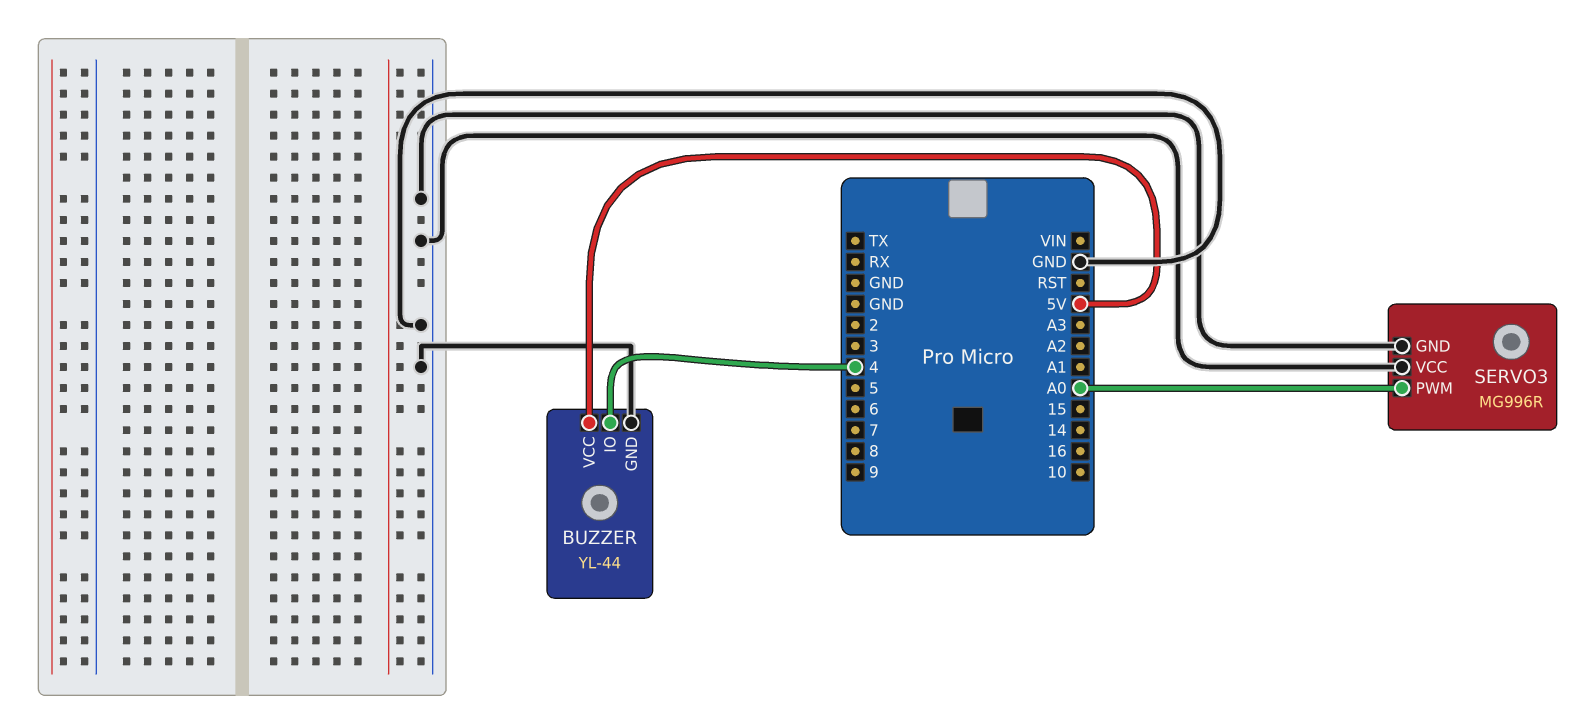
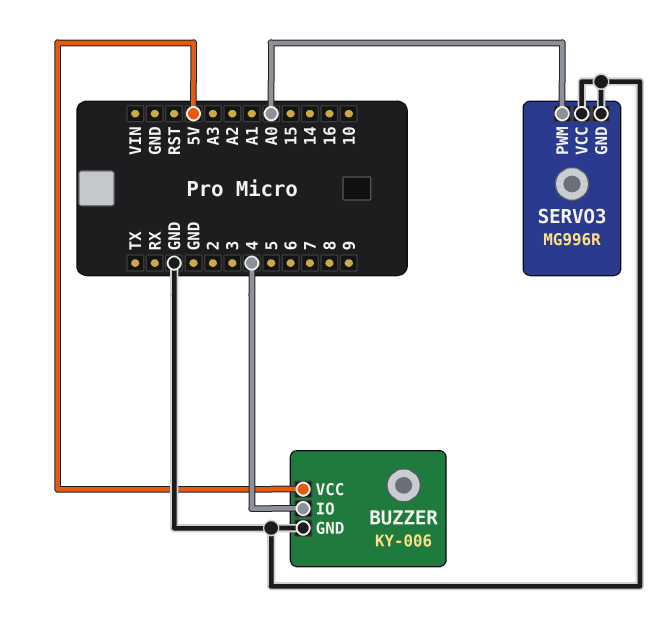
BUZZER: YL-44 -> KY-006

